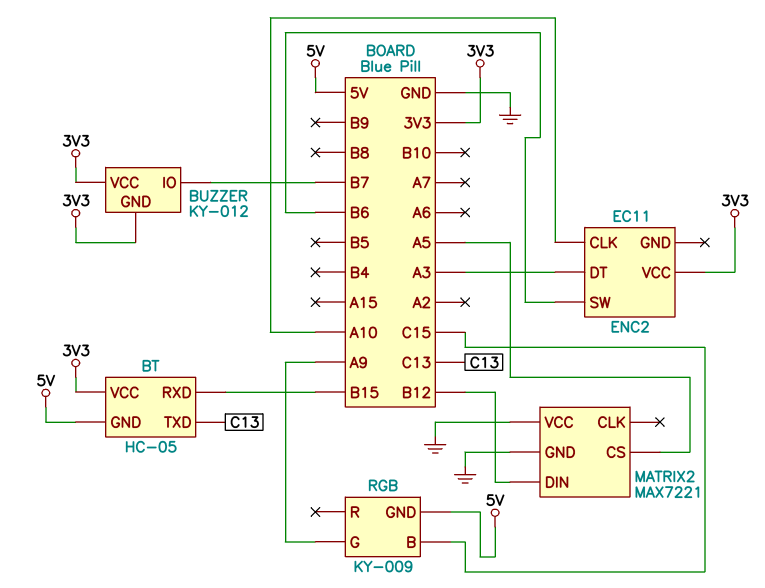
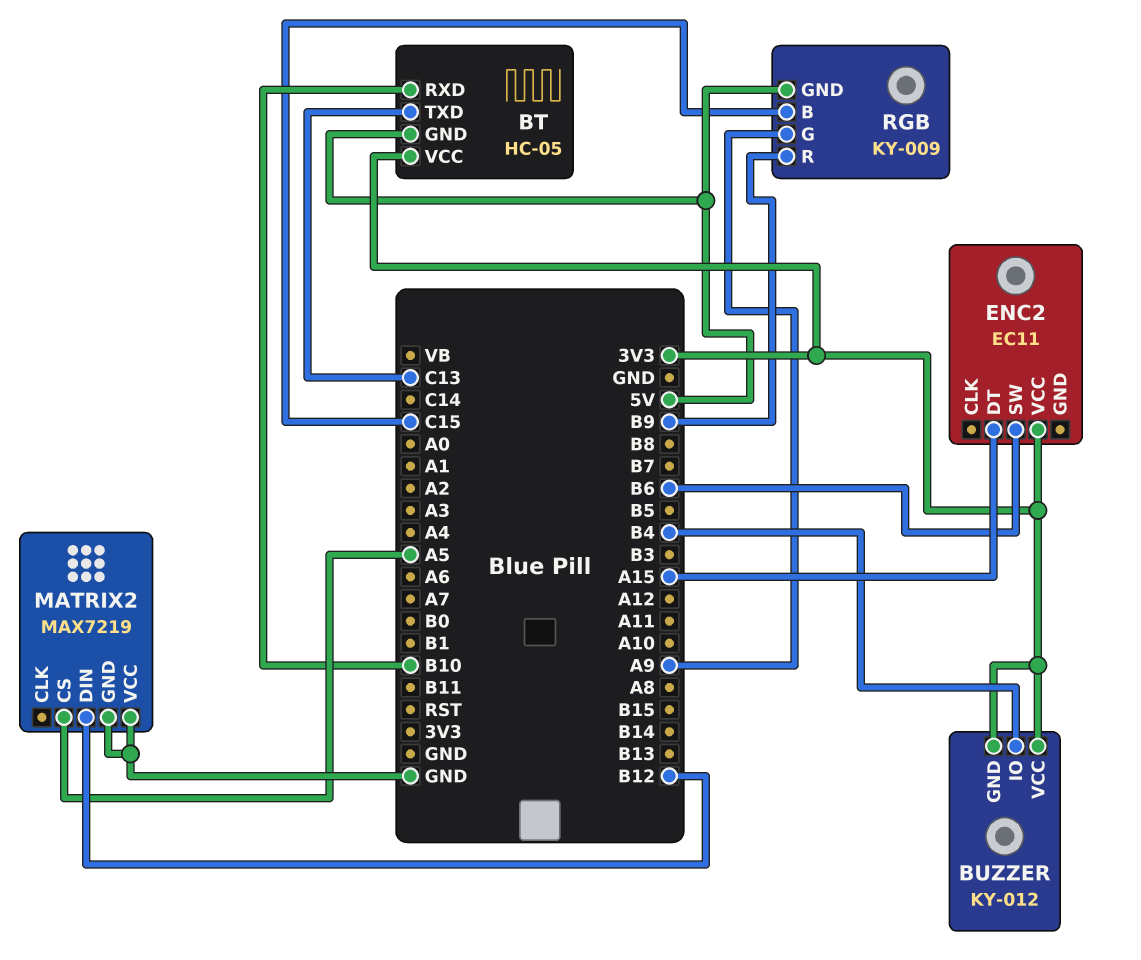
BT pin RXD: B15 -> B10
BUZZER pin IO: B7 -> B4
ENC2 pin CLK: A10 -> none
ENC2 pin DT: A3 -> A15
MATRIX2: MAX7221 -> MAX7219
RGB pin R: none -> B9

